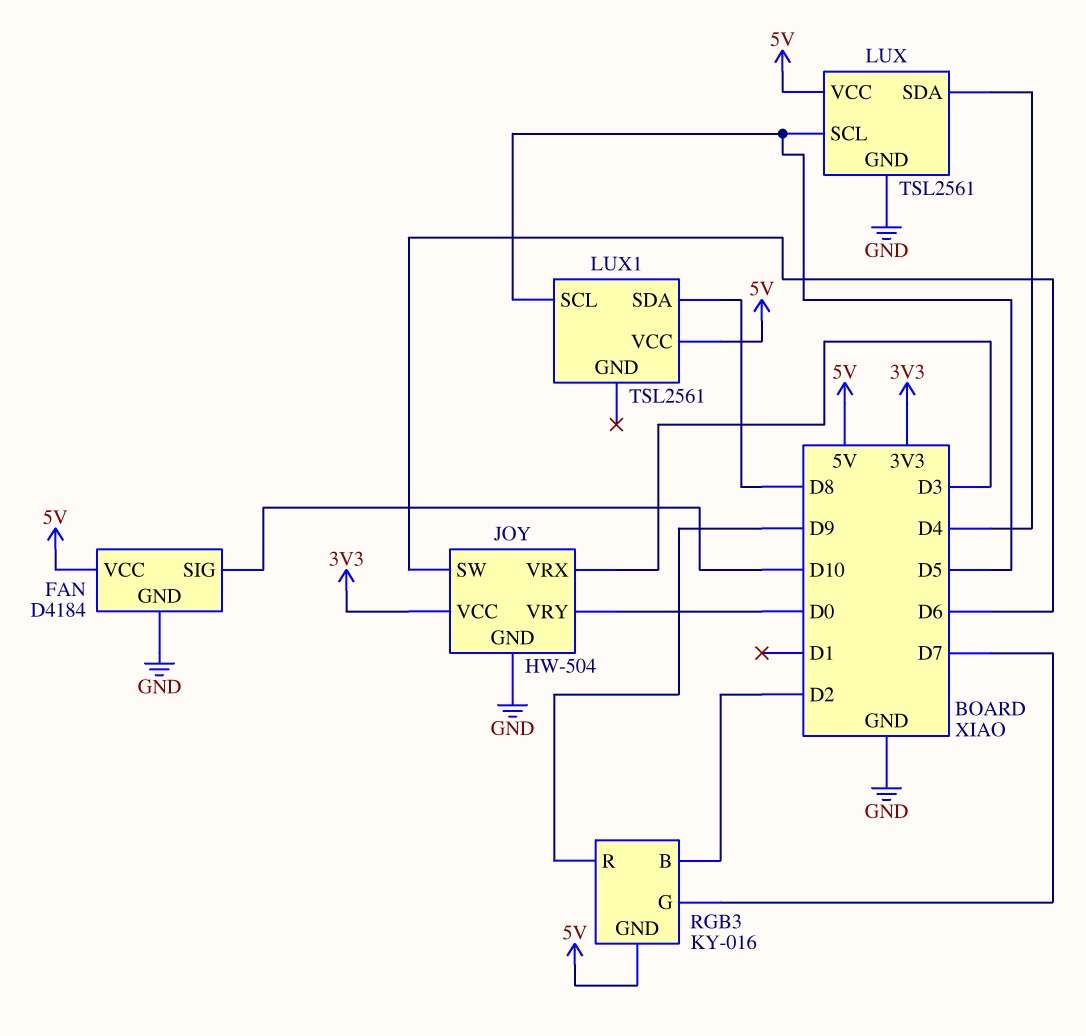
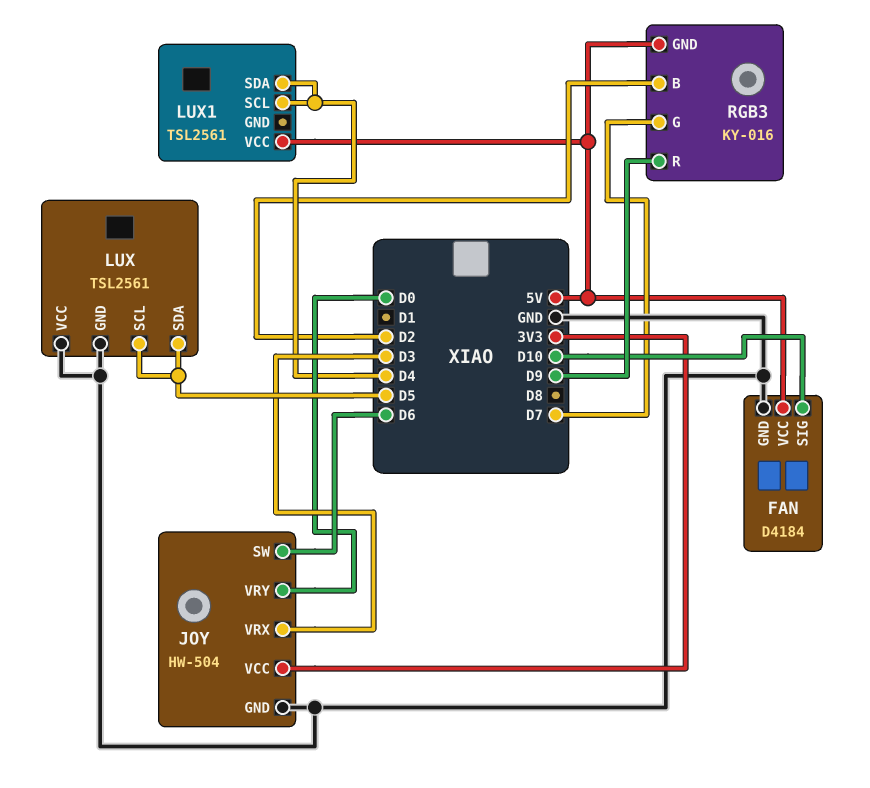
LUX pin SDA: D4 -> D5
LUX pin VCC: 5V -> GND
LUX1 pin SCL: D5 -> D4
LUX1 pin SDA: D8 -> D4

